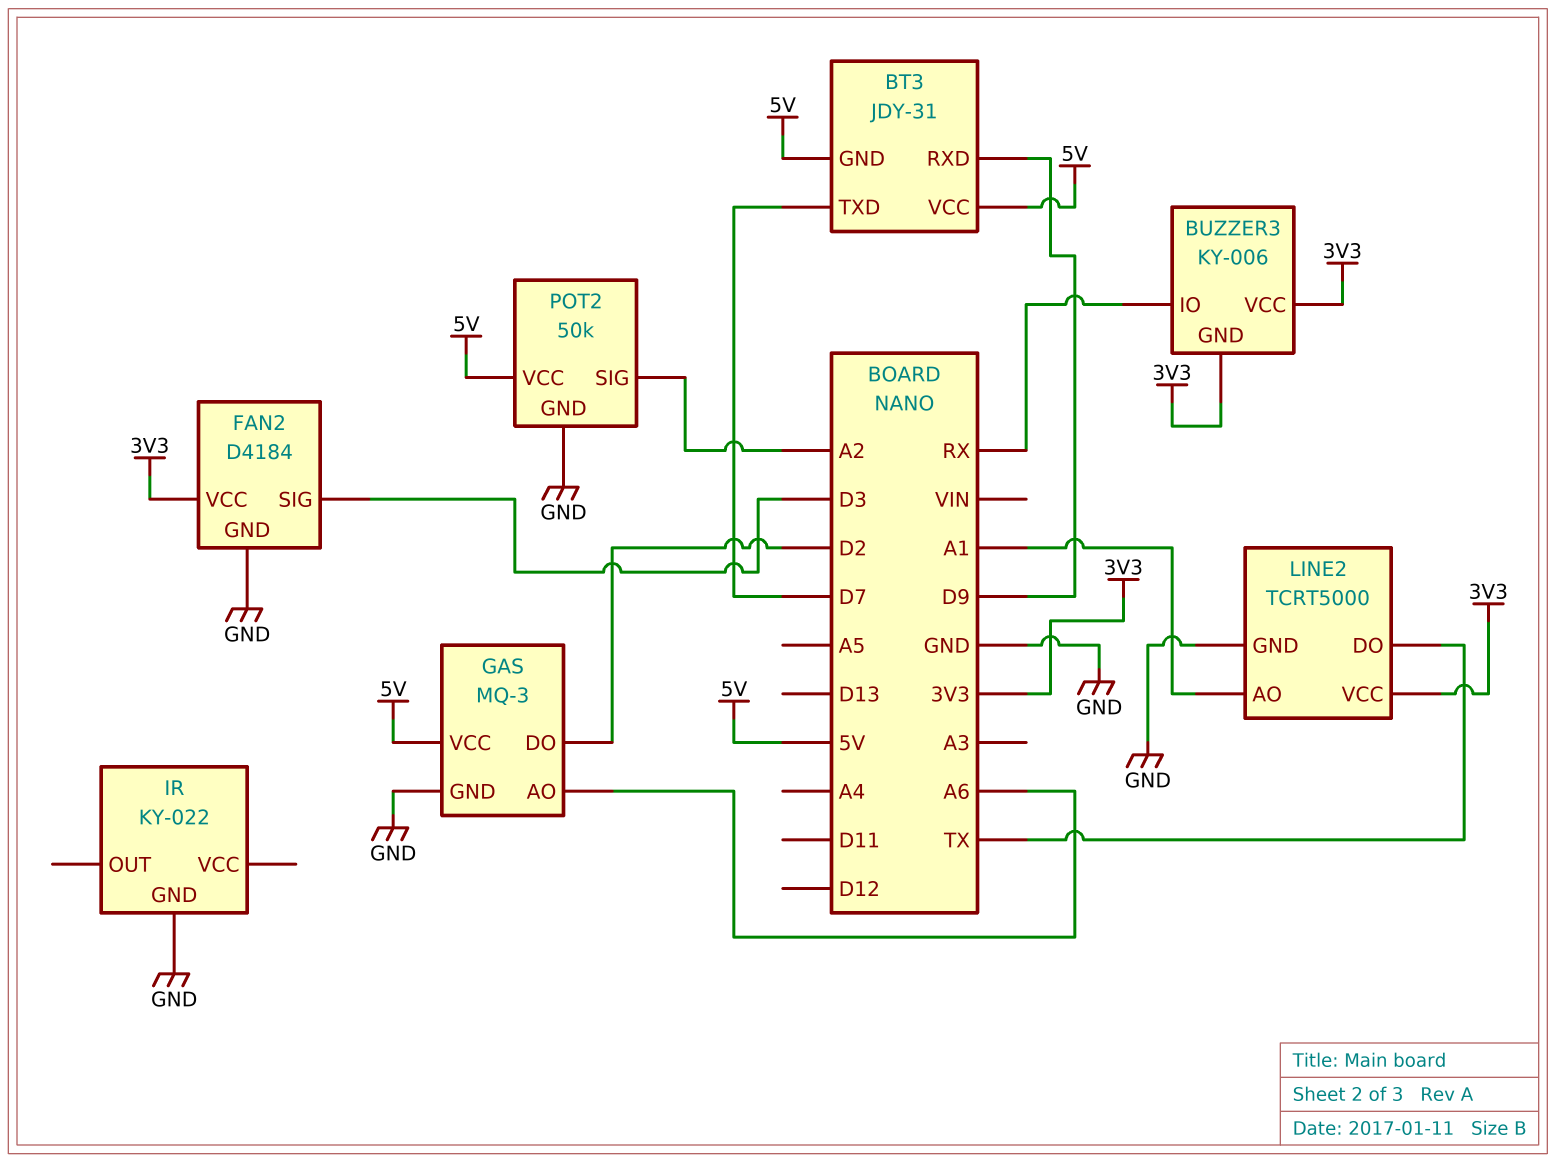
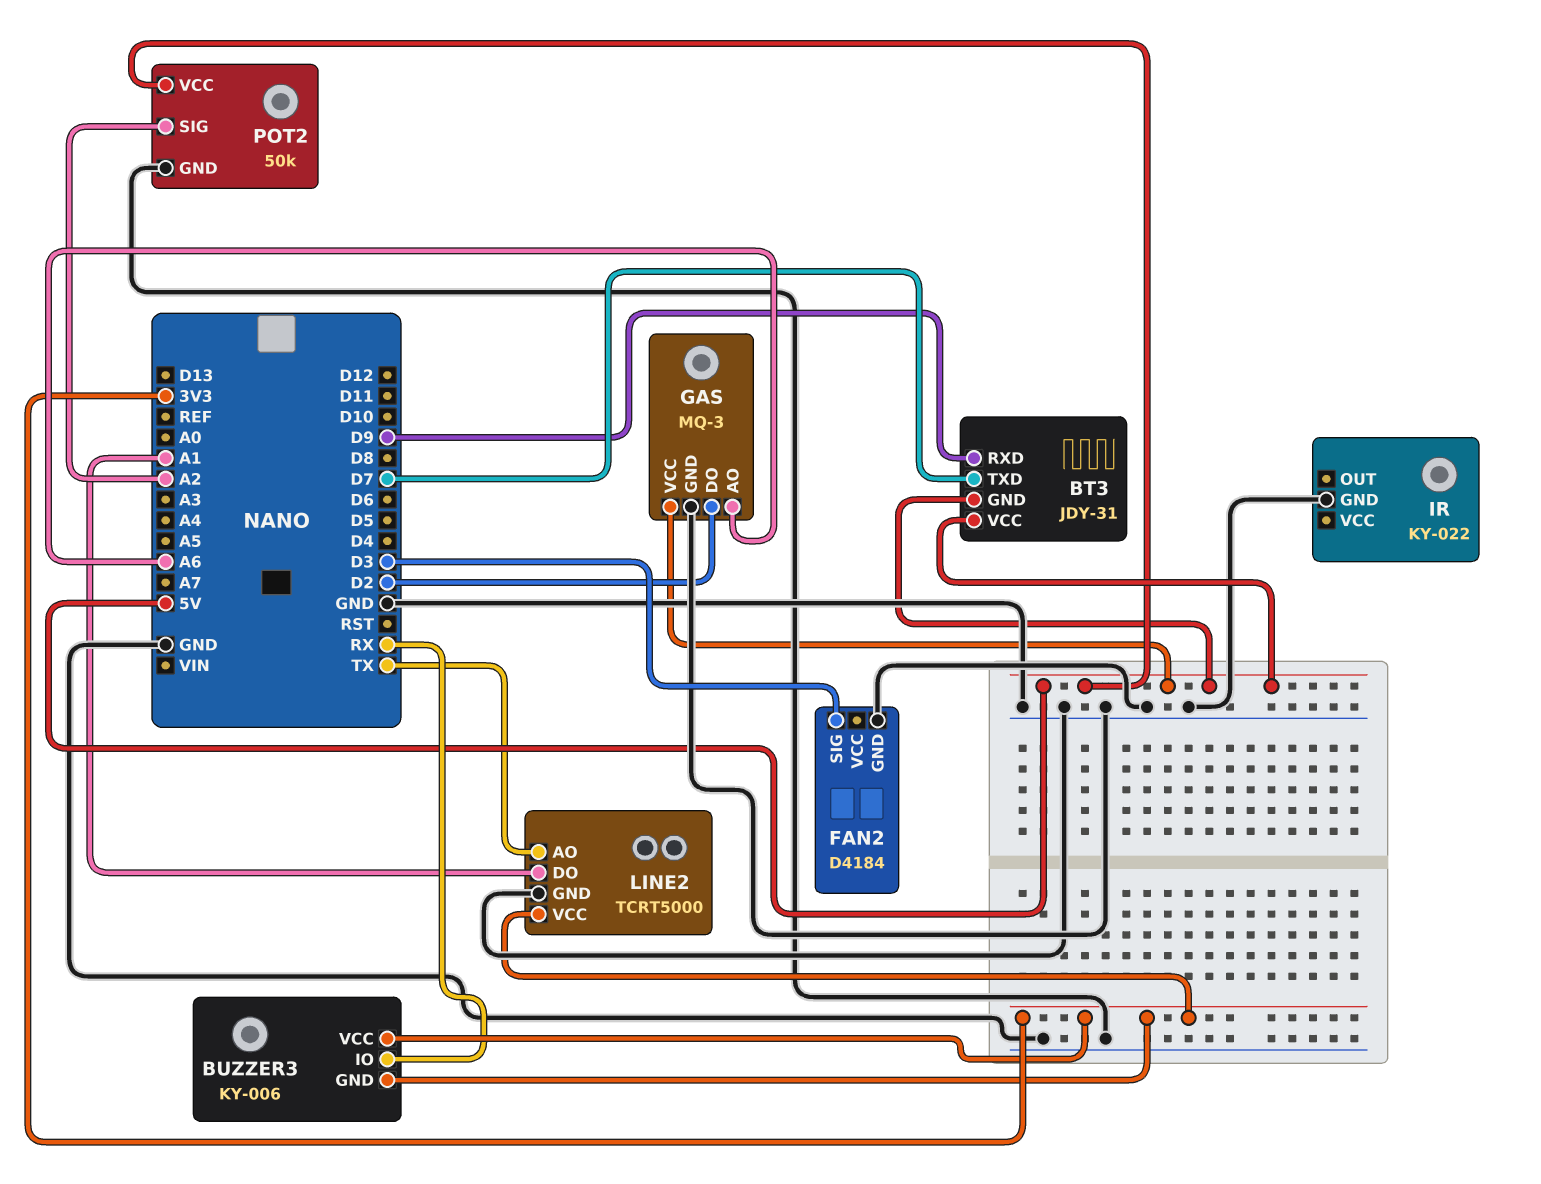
FAN2 pin VCC: 3V3 -> none
LINE2 pin AO: A1 -> TX
LINE2 pin DO: TX -> A1

